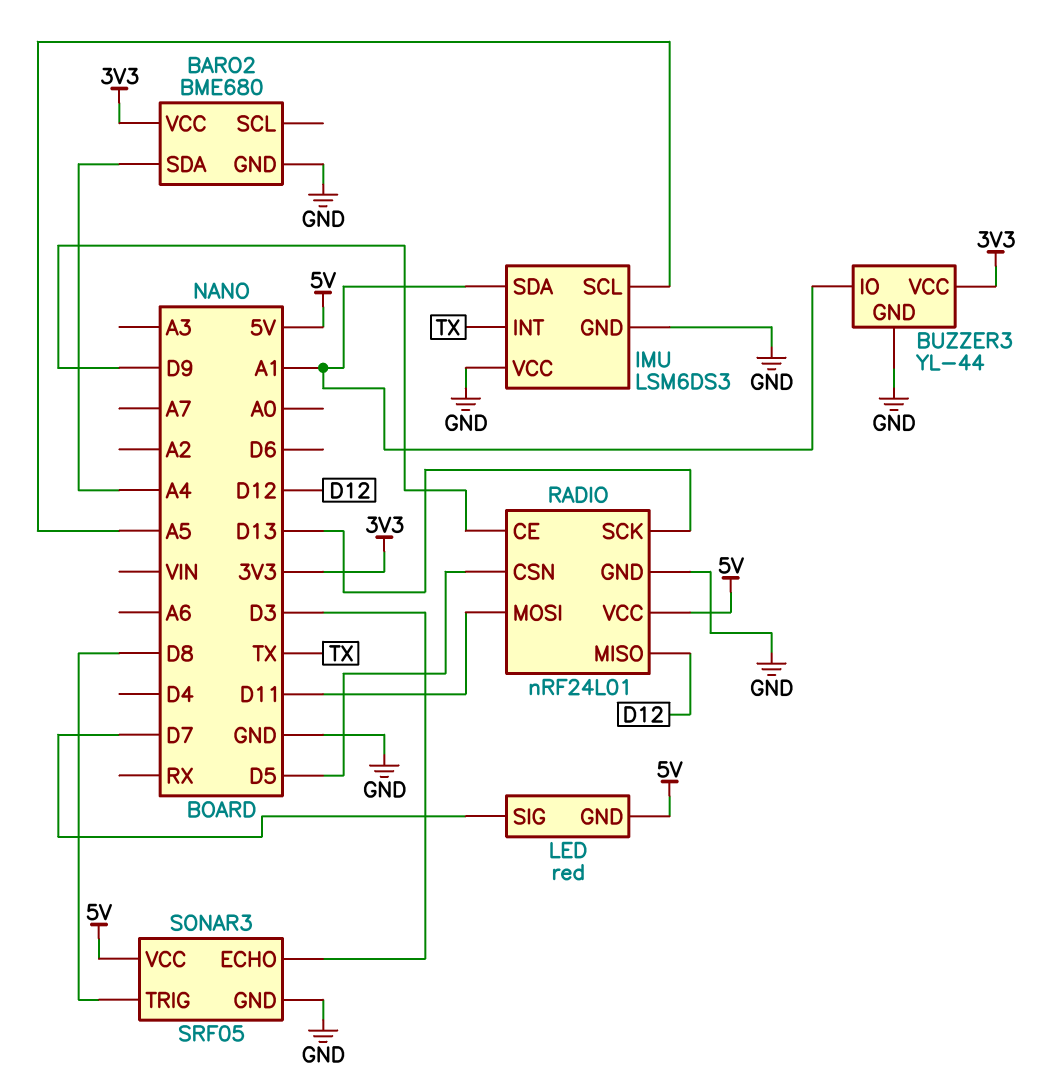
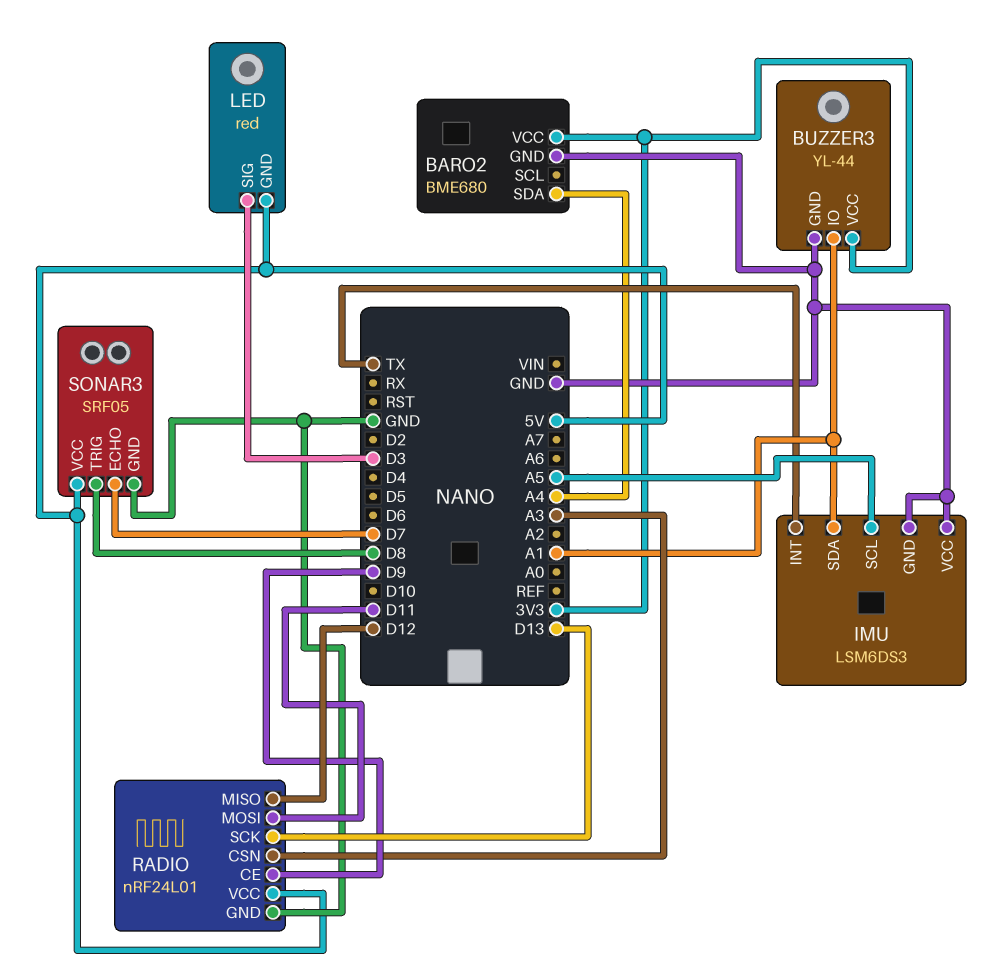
LED pin SIG: D7 -> D3
RADIO pin CSN: D5 -> A3
SONAR3 pin ECHO: D3 -> D7

